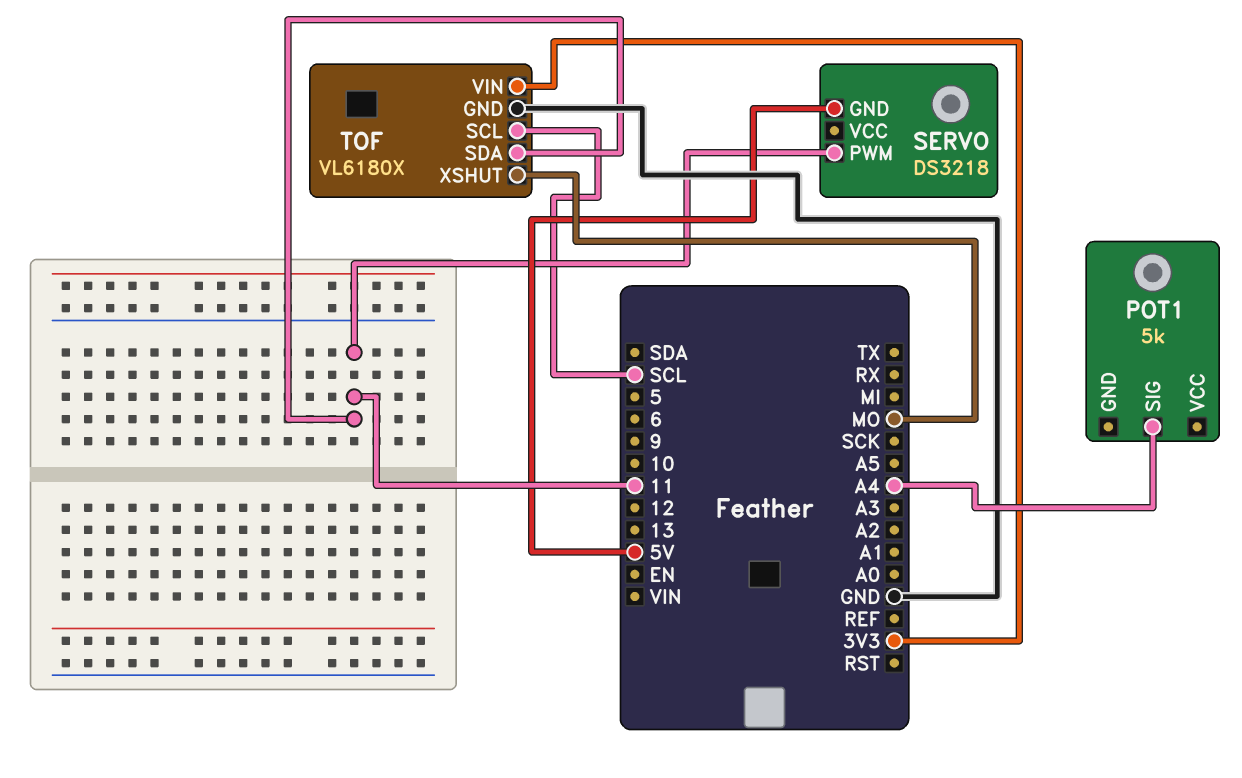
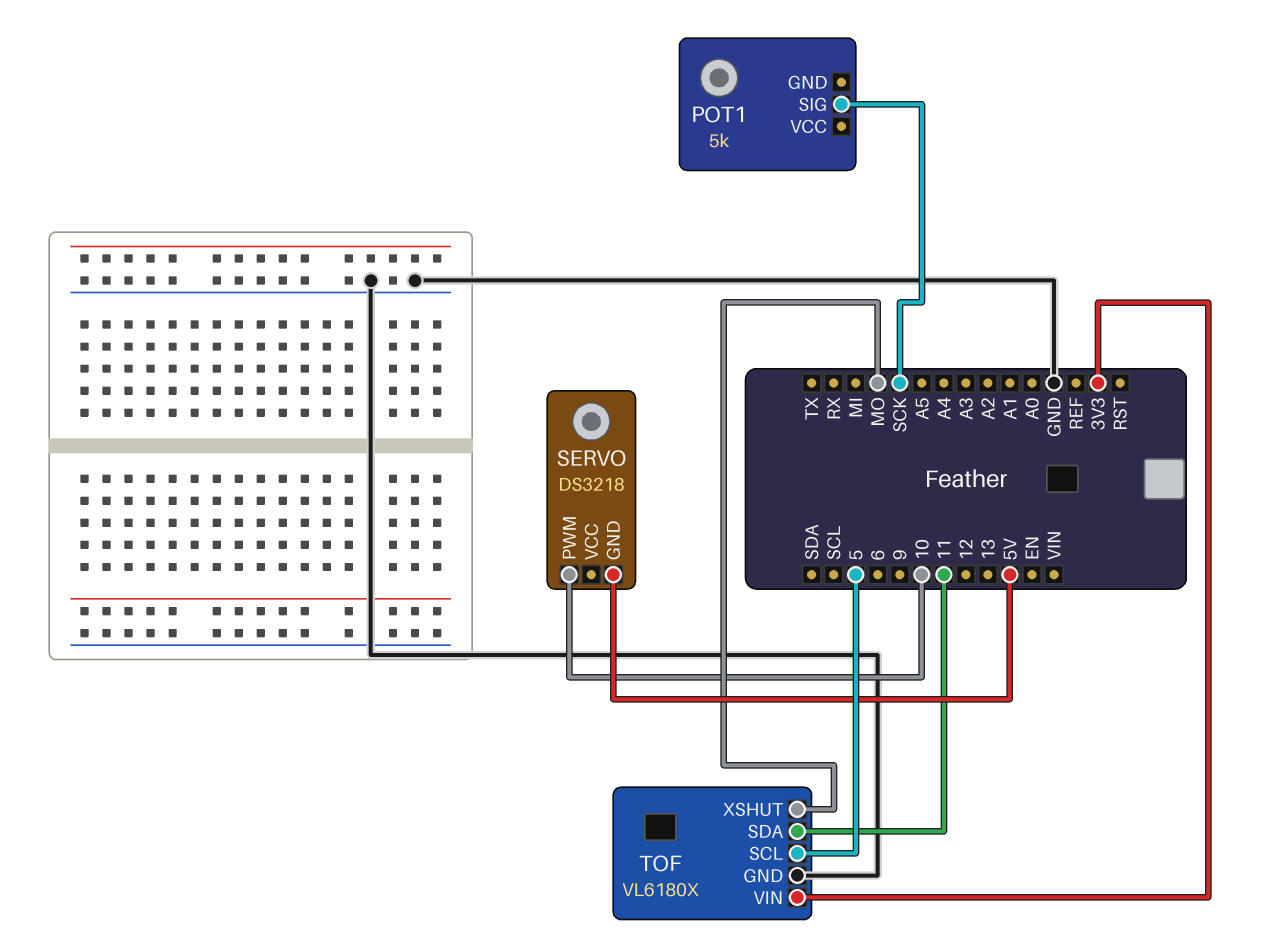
POT1 pin SIG: A4 -> SCK
SERVO pin PWM: 11 -> 10
TOF pin SCL: SCL -> 5

